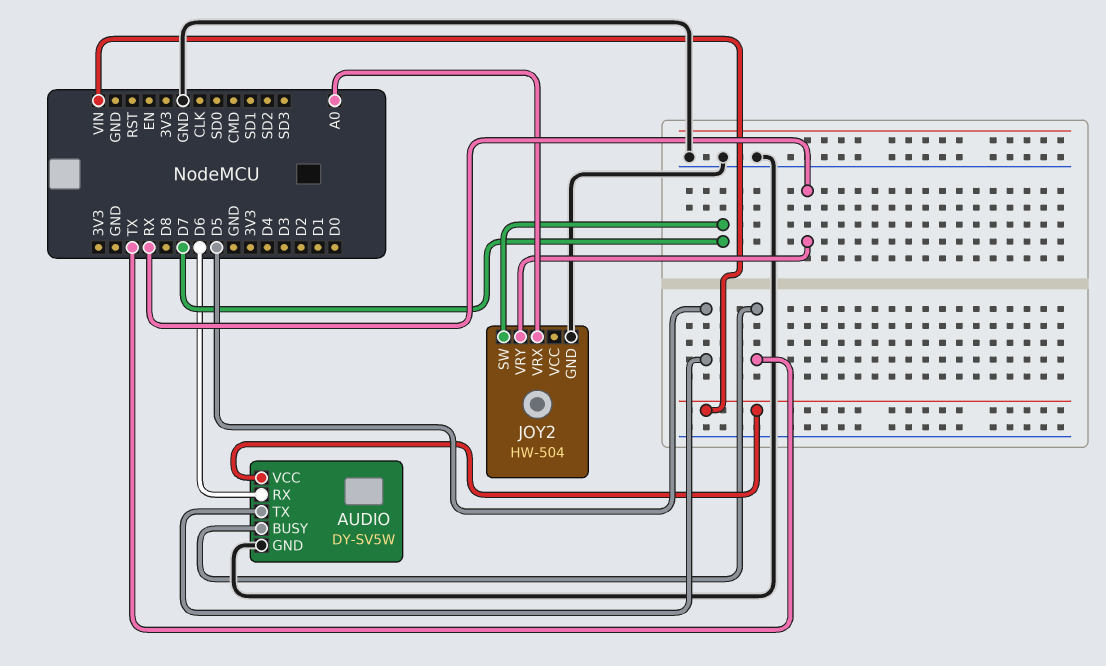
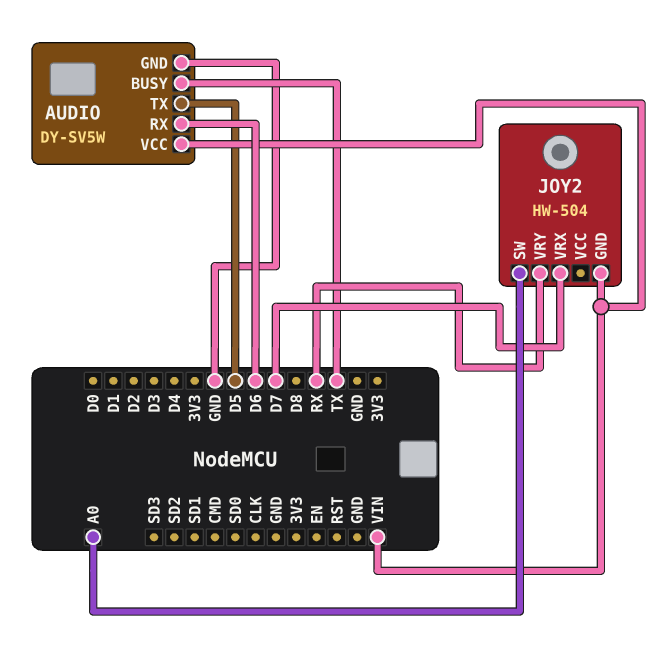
JOY2 pin GND: GND -> VIN
JOY2 pin SW: D7 -> A0
JOY2 pin VRX: A0 -> D7

